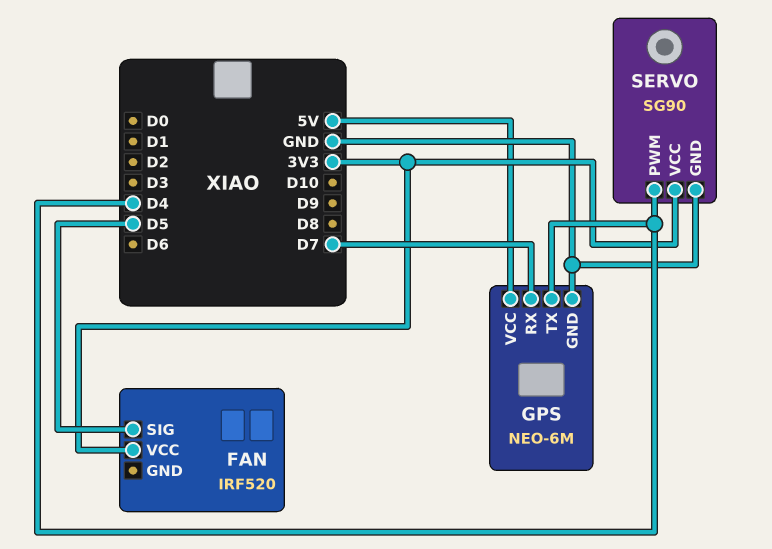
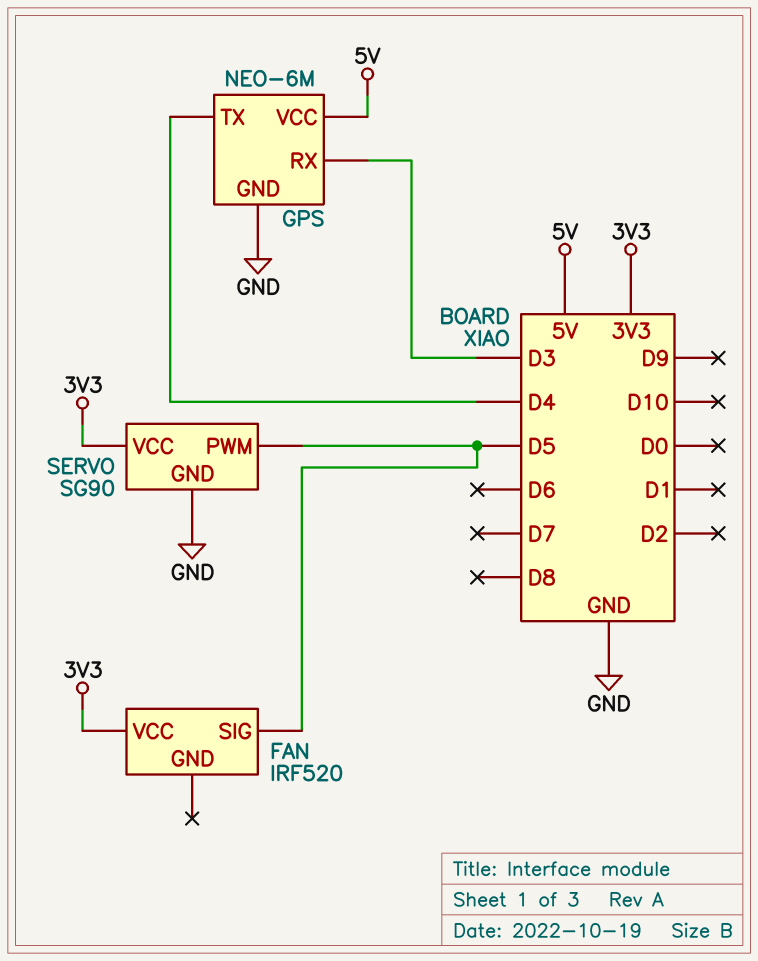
GPS pin RX: D7 -> D3
SERVO pin PWM: D4 -> D5

